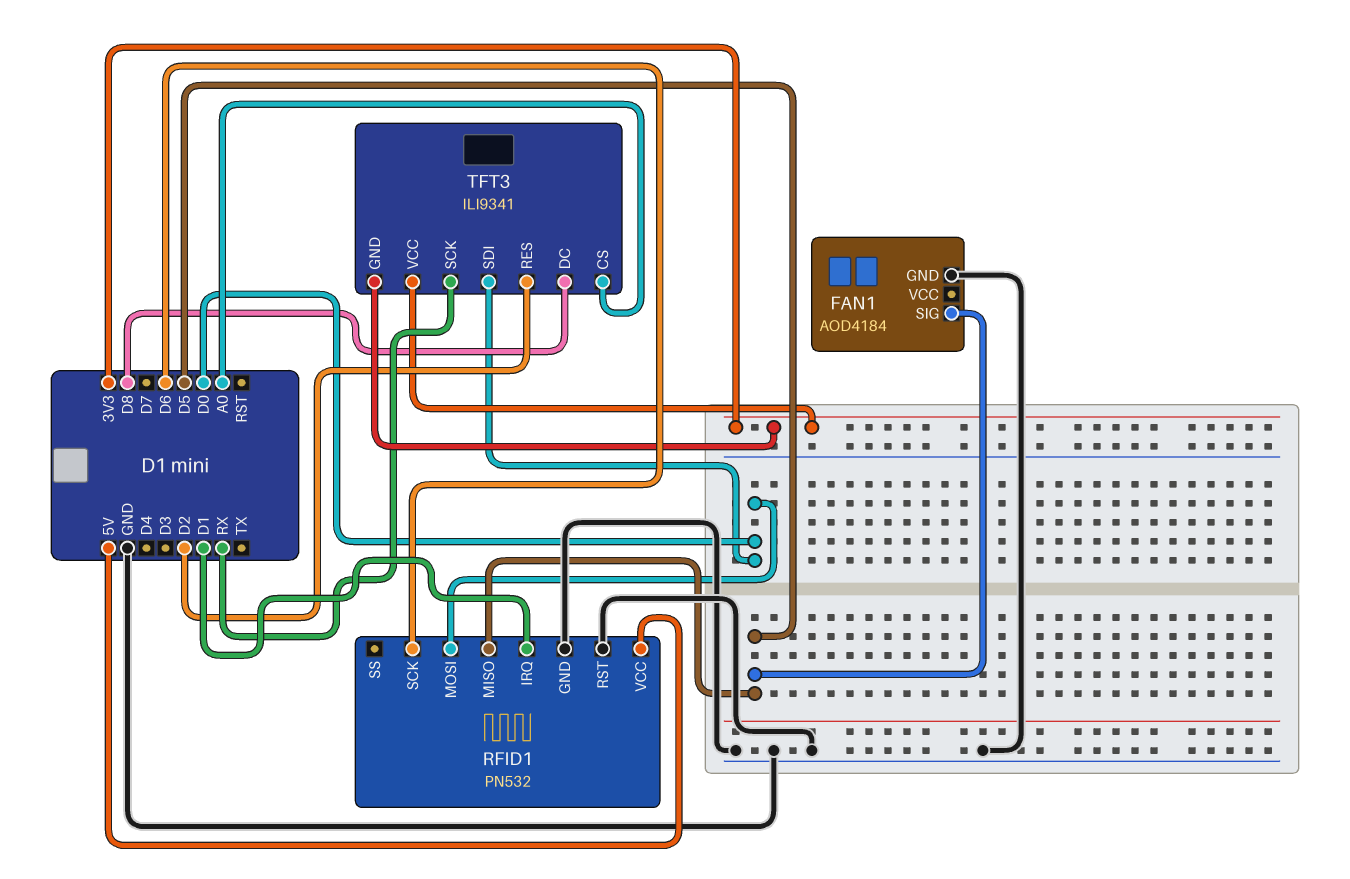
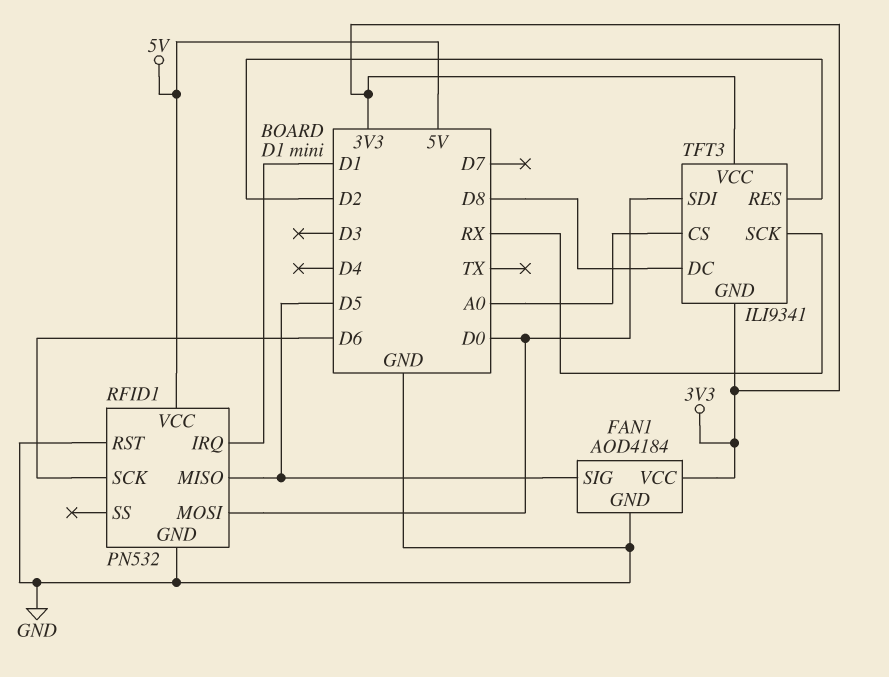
FAN1 pin VCC: none -> 3V3

